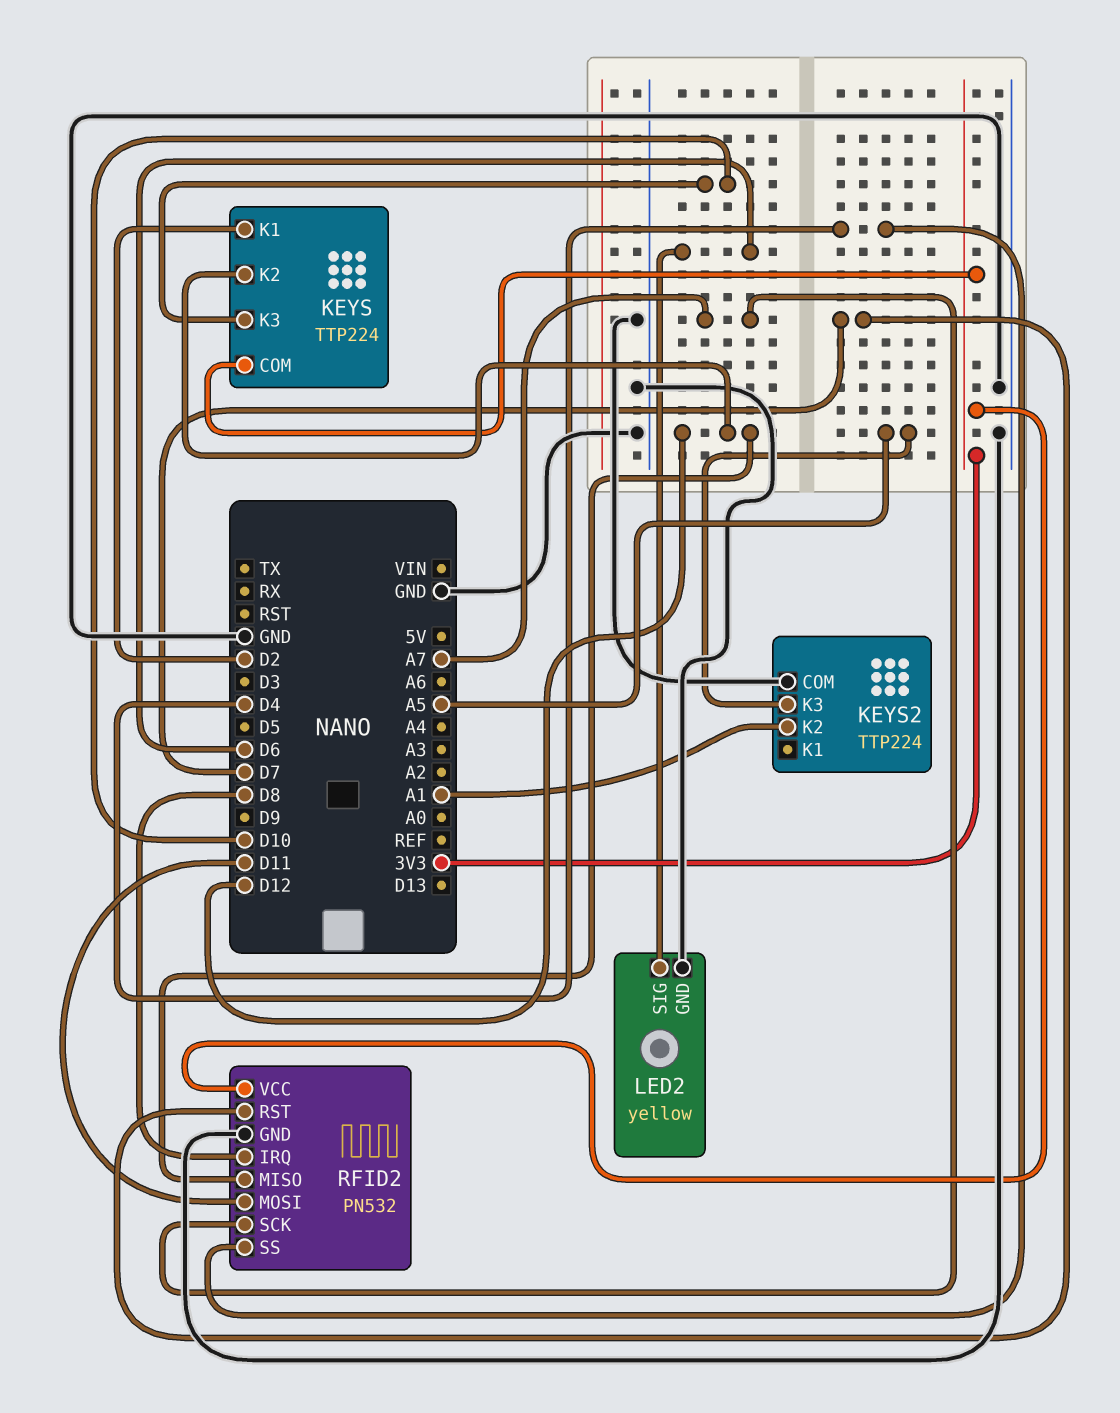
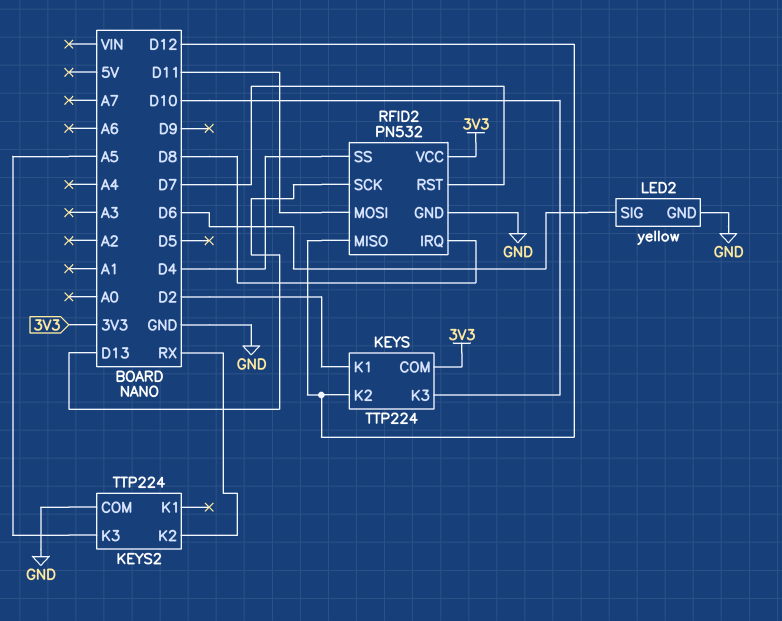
KEYS2 pin K2: A1 -> RX
RFID2 pin SCK: A7 -> D13

